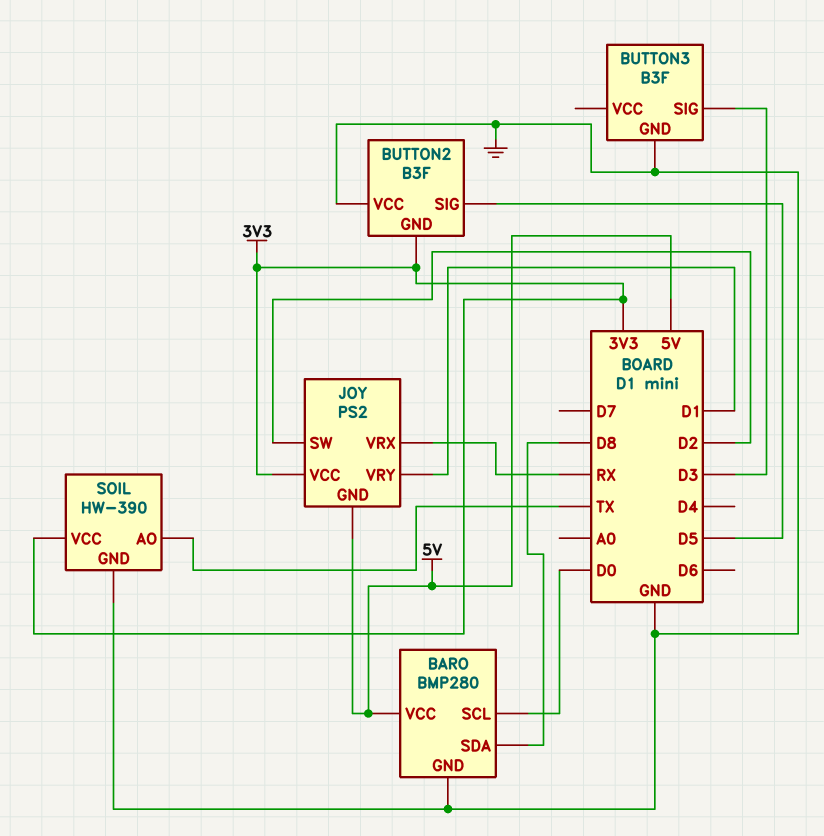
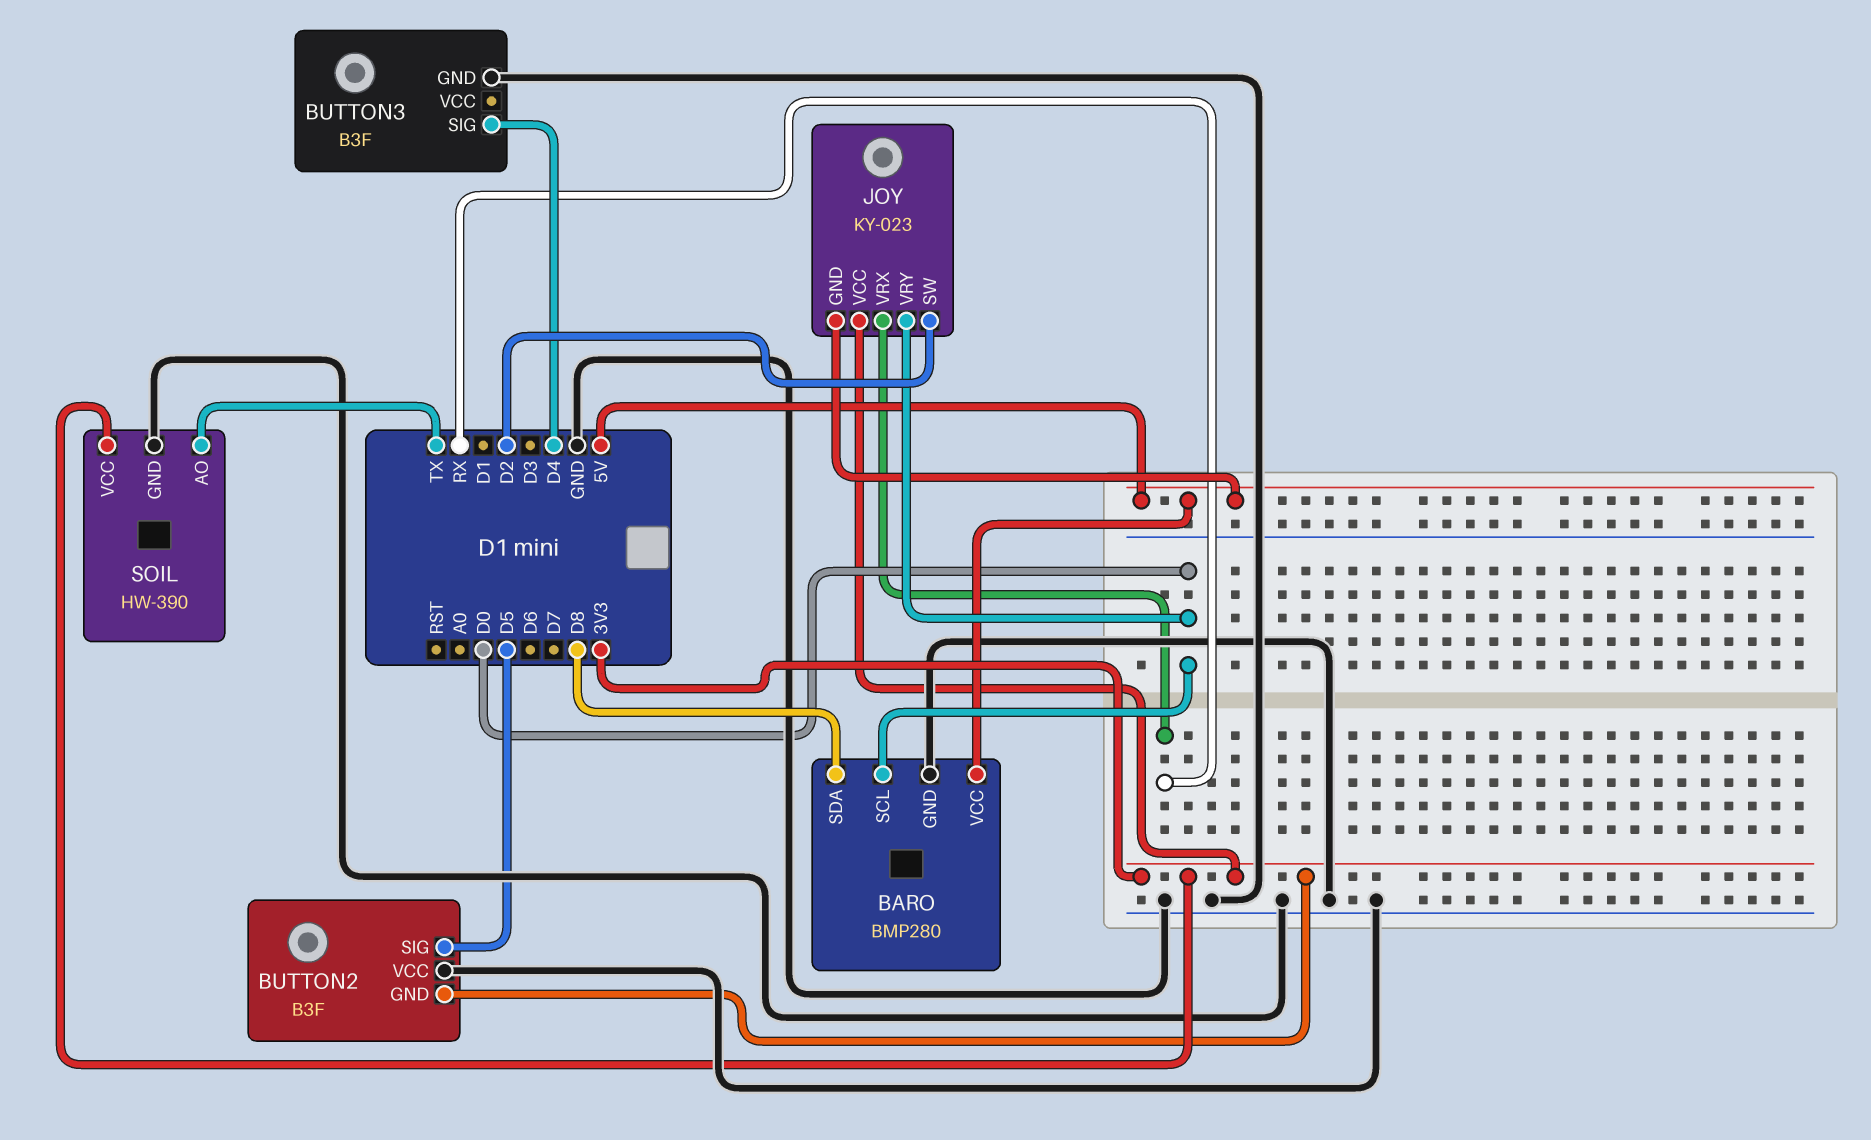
BUTTON3 pin SIG: D3 -> D4
JOY: PS2 -> KY-023
JOY pin VRY: D1 -> D0

